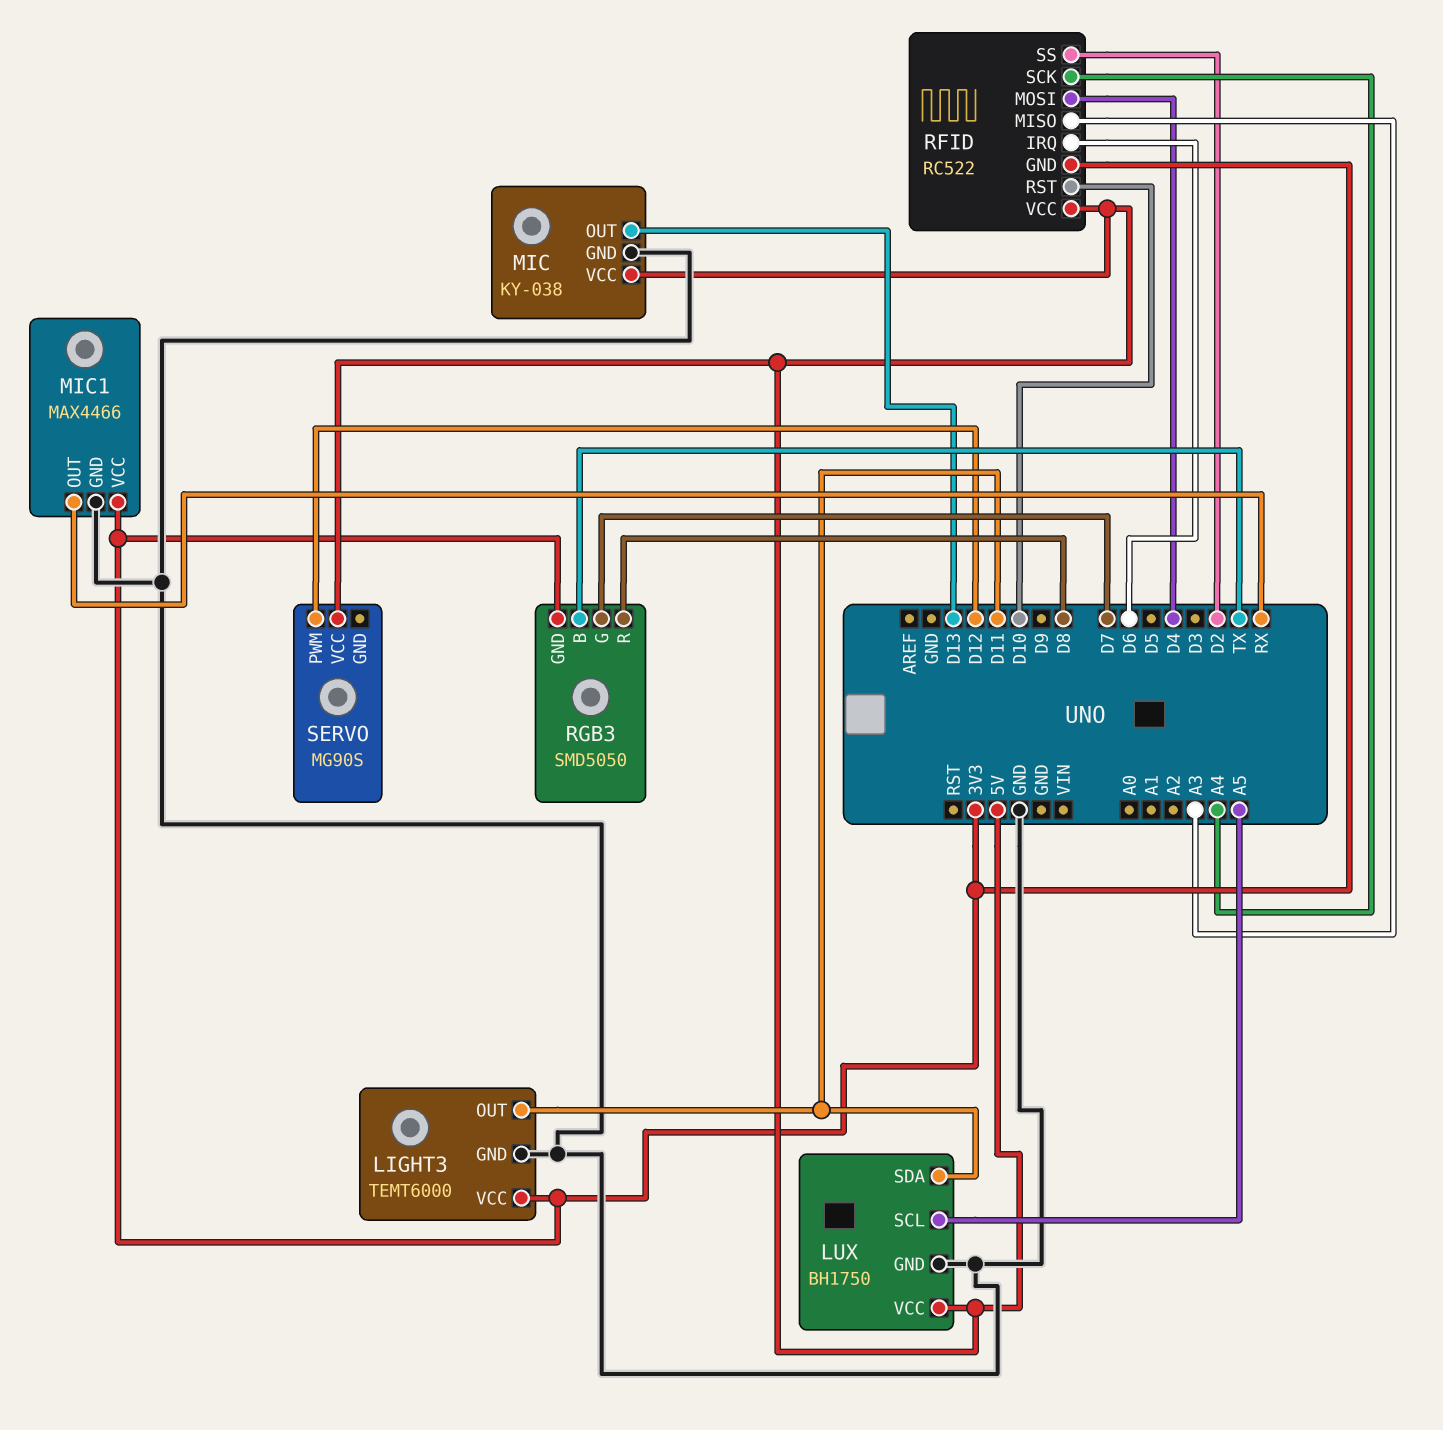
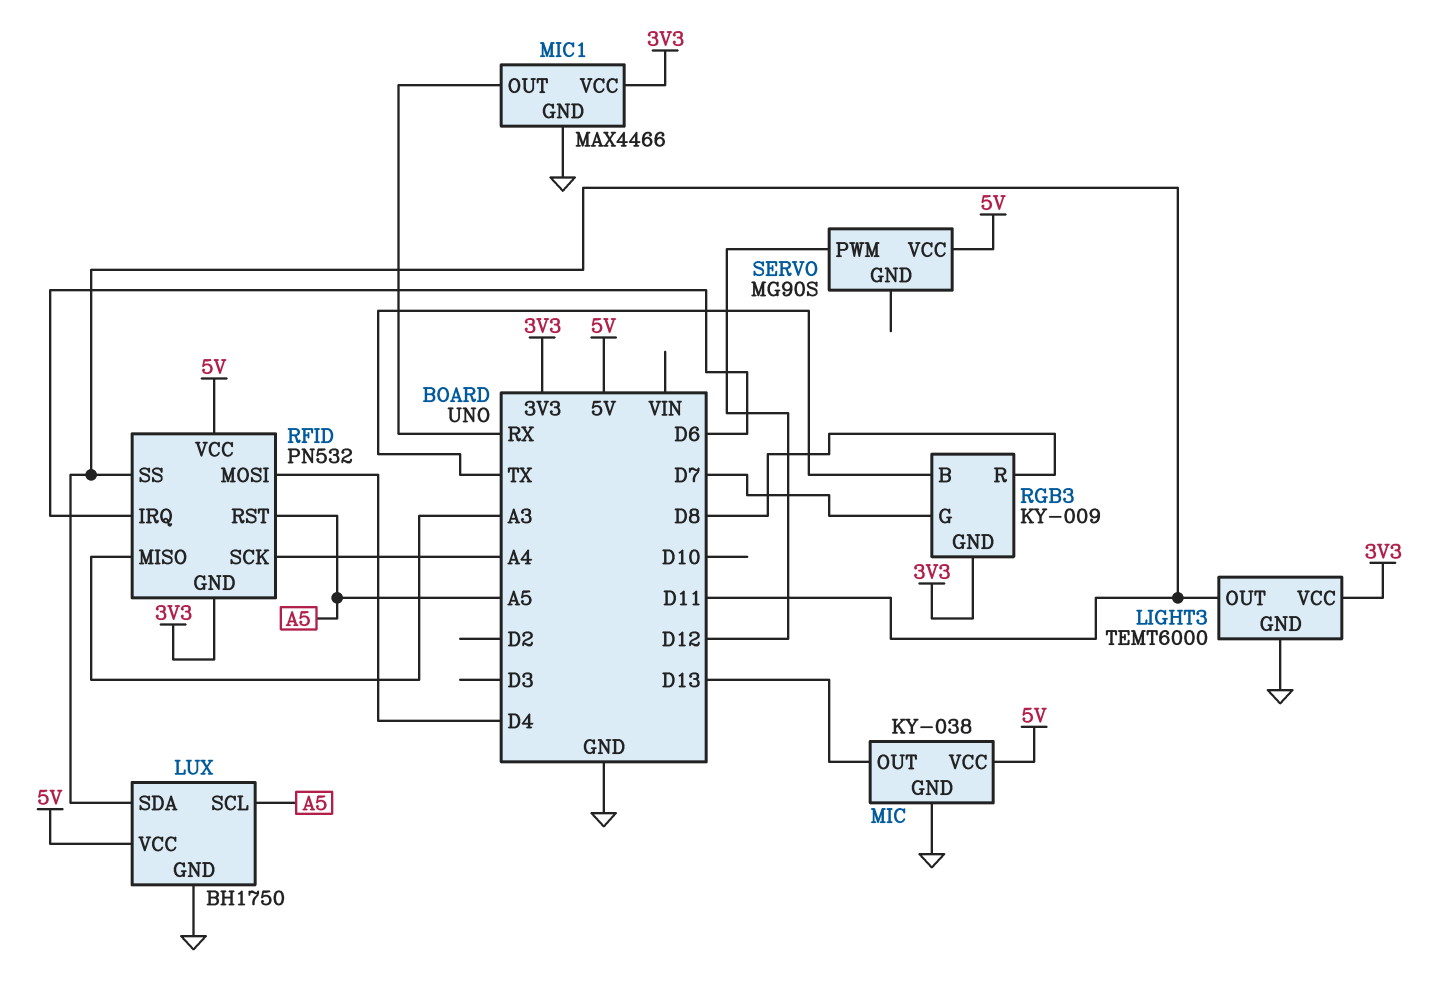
RFID: RC522 -> PN532
RFID pin RST: D10 -> A5
RFID pin SS: D2 -> D11
RGB3: SMD5050 -> KY-009

